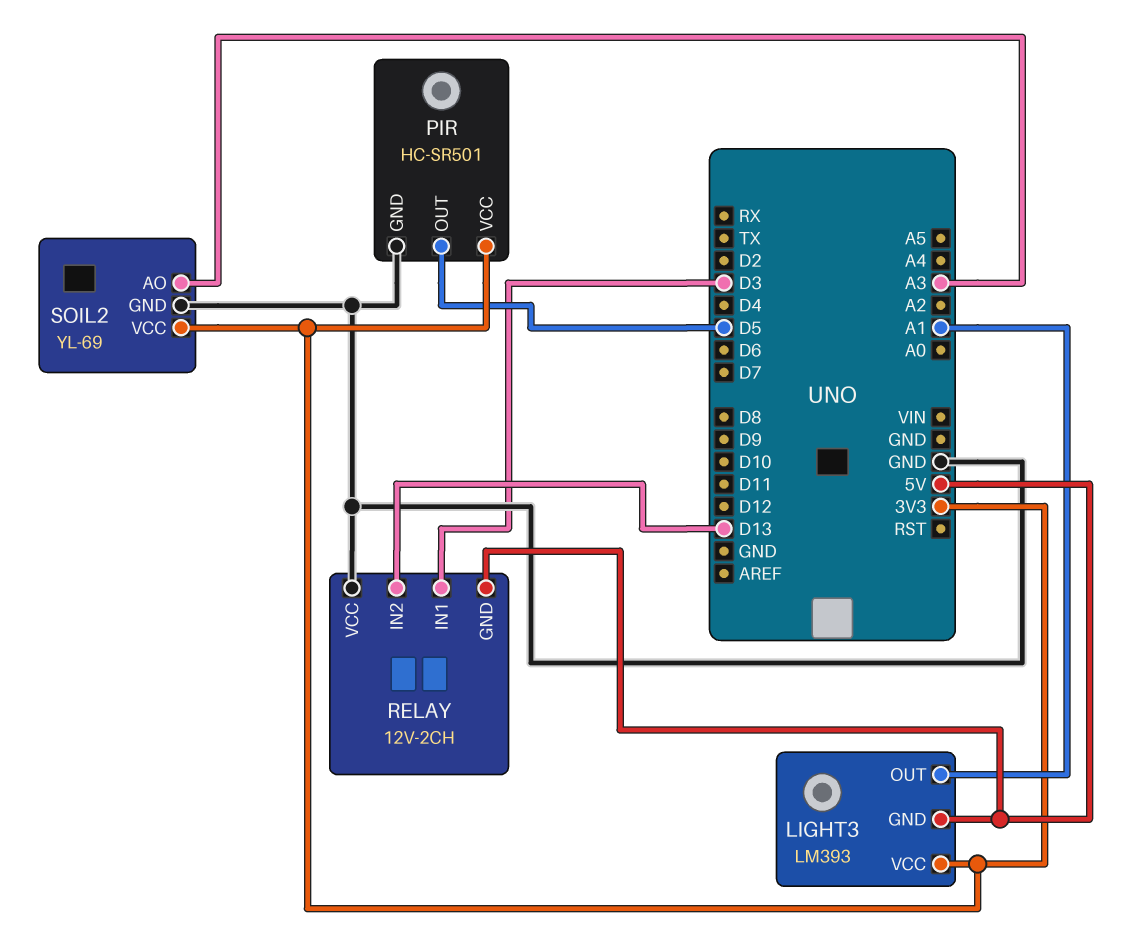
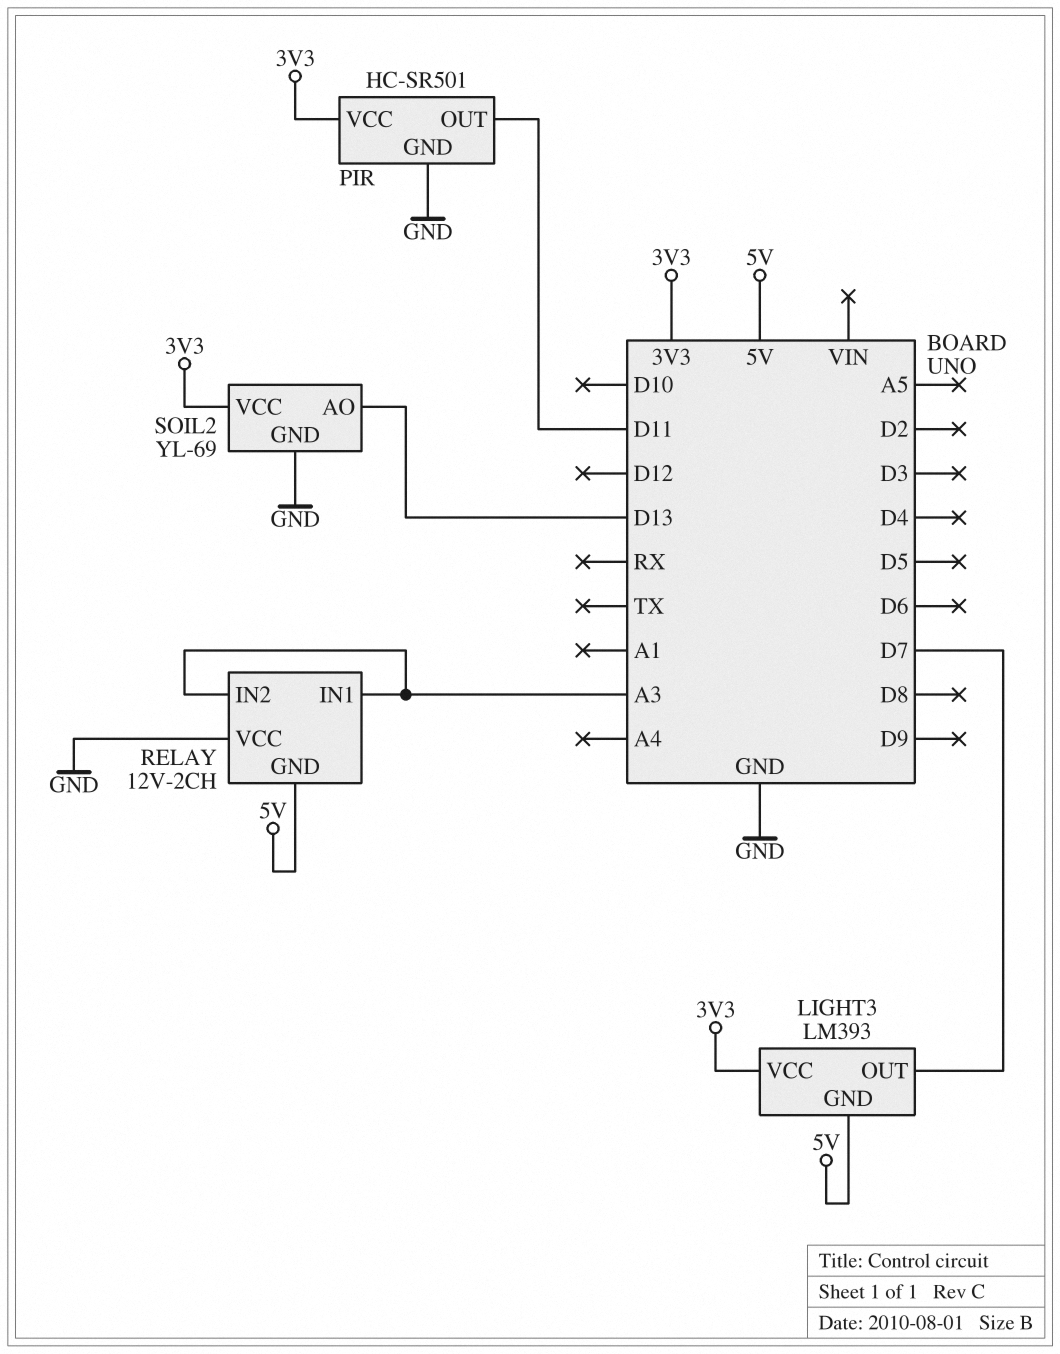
LIGHT3 pin OUT: A1 -> D7
PIR pin OUT: D5 -> D11
RELAY pin IN1: D3 -> A3
RELAY pin IN2: D13 -> A3
SOIL2 pin AO: A3 -> D13

